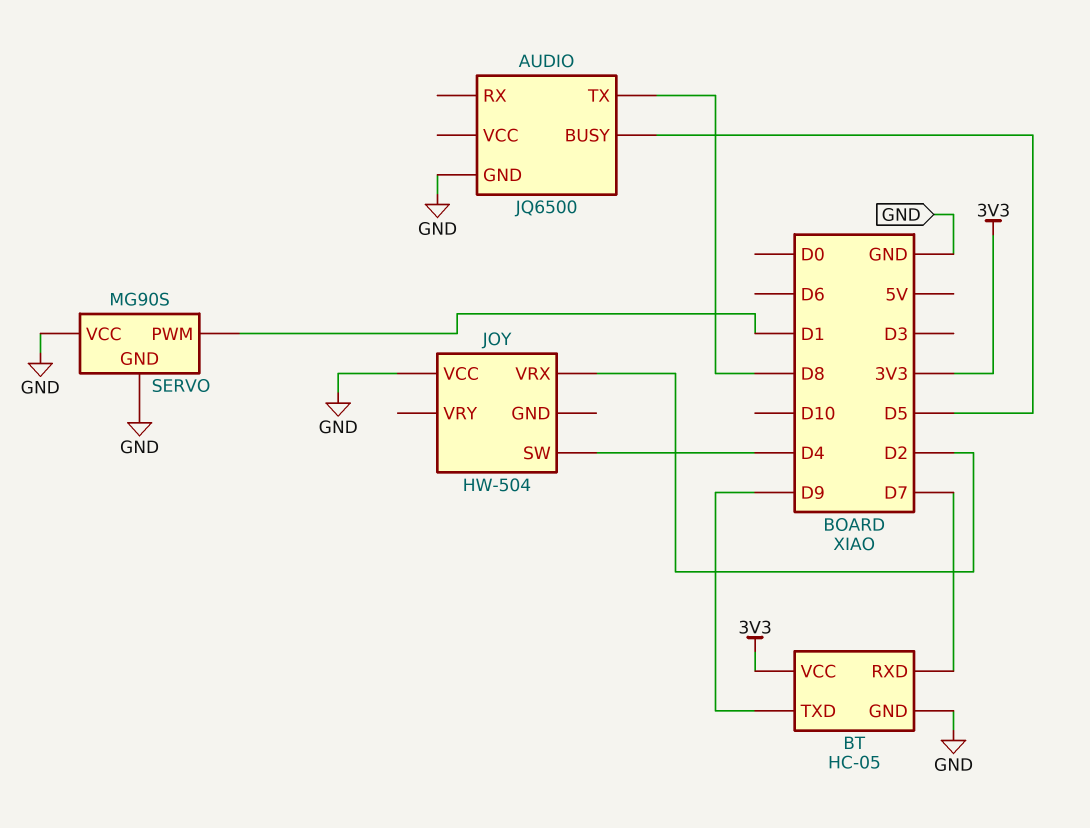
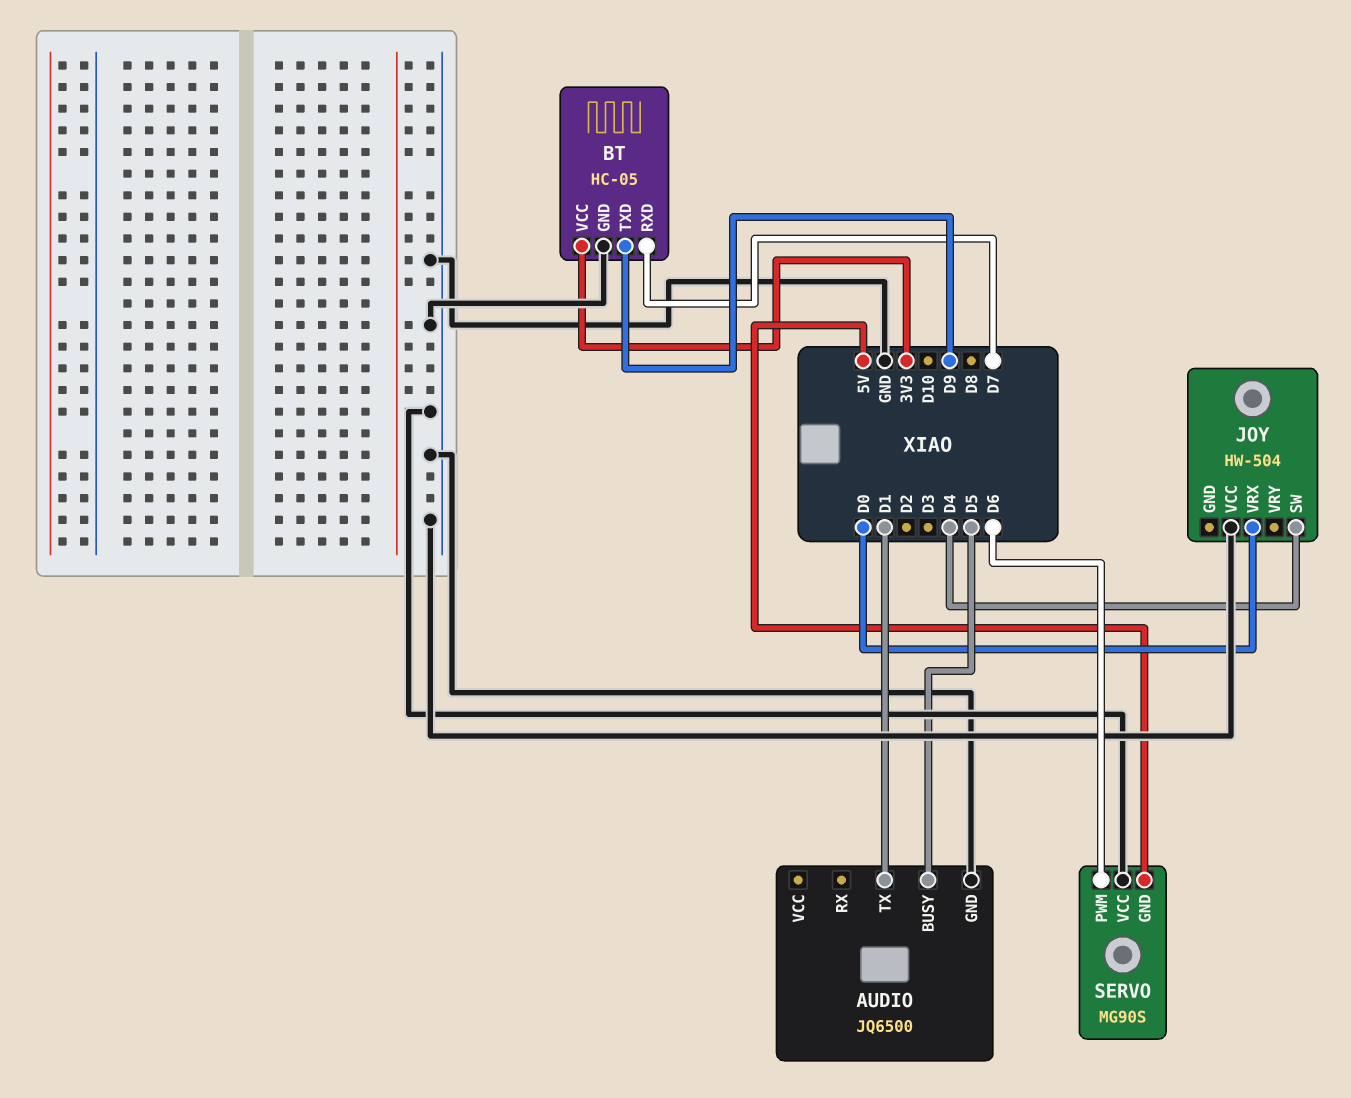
AUDIO pin TX: D8 -> D1
JOY pin VRX: D2 -> D0
SERVO pin GND: GND -> 5V
SERVO pin PWM: D1 -> D6

